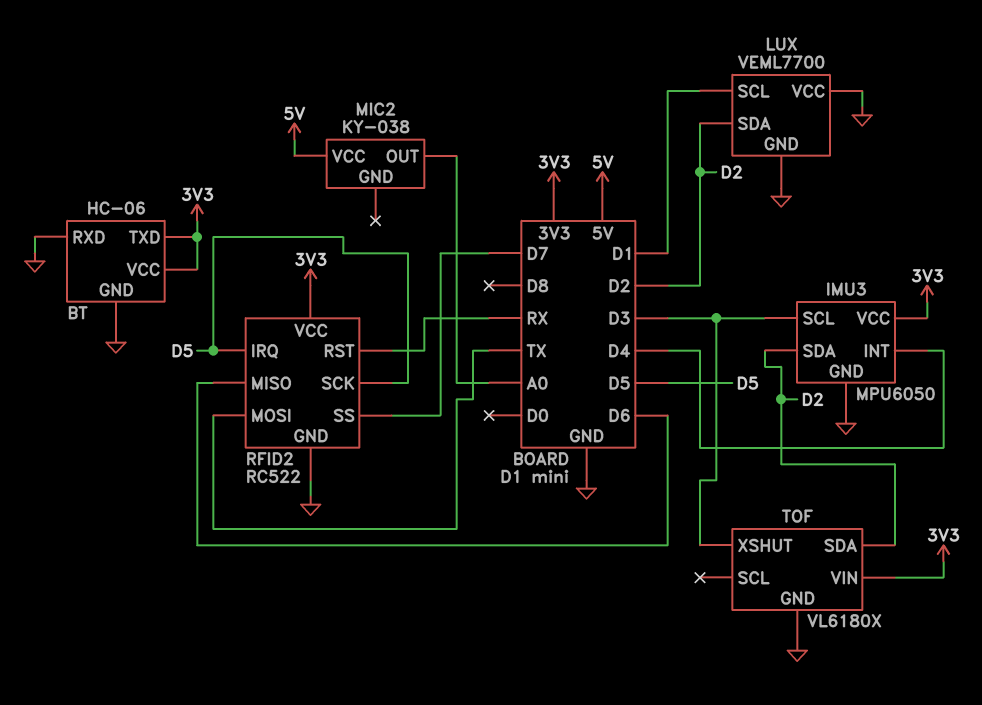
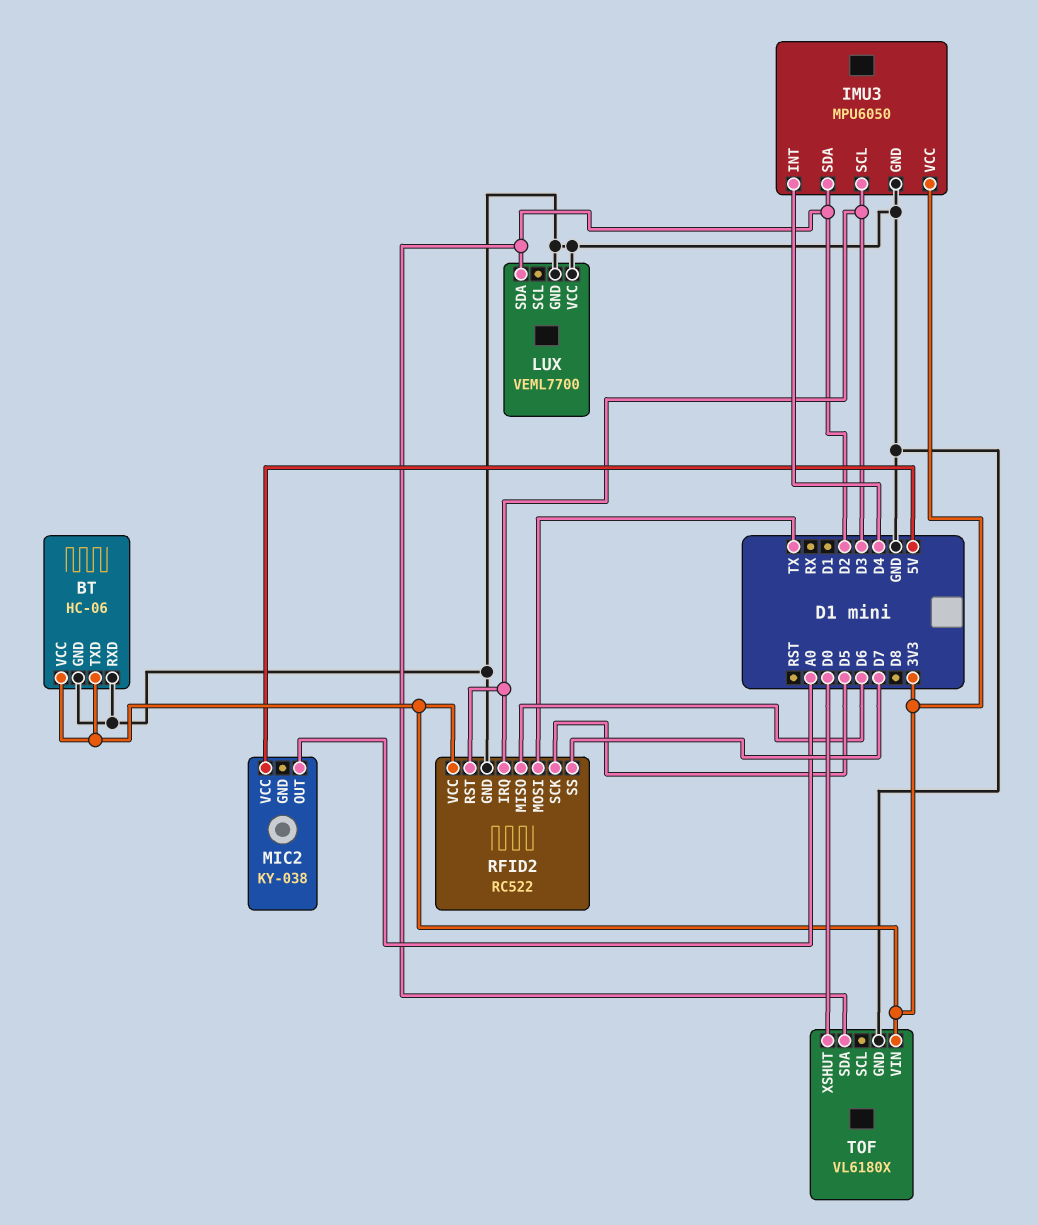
LUX pin SCL: D1 -> none
RFID2 pin IRQ: D5 -> D3
RFID2 pin RST: RX -> D3
TOF pin XSHUT: D3 -> D0

